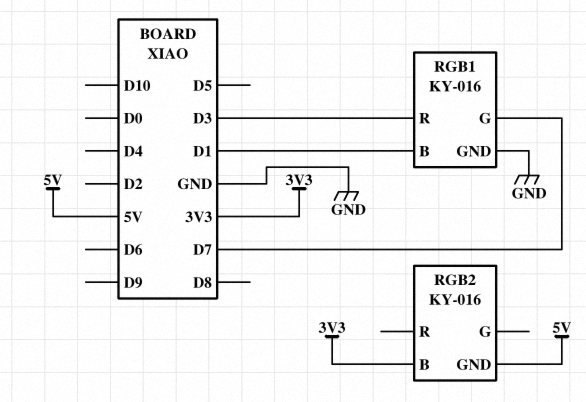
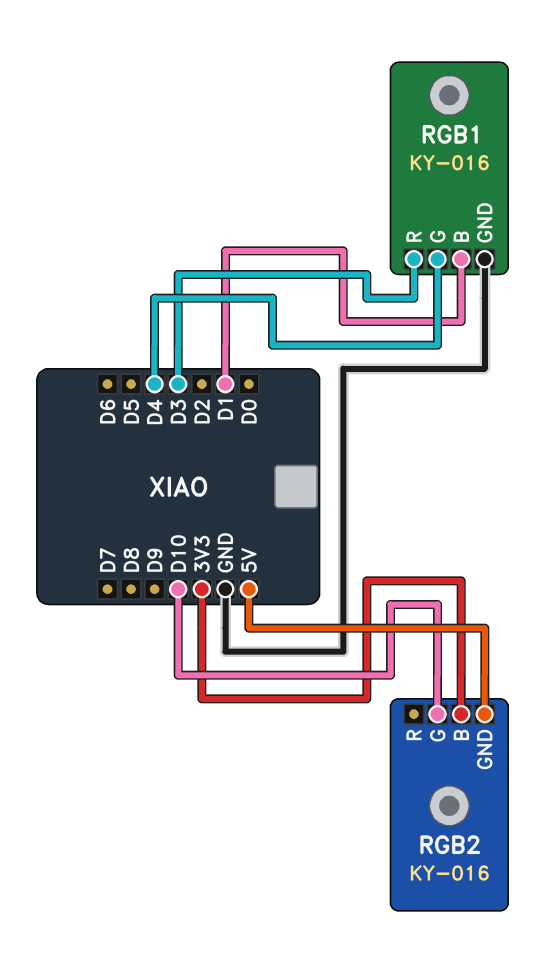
RGB1 pin G: D7 -> D4
RGB2 pin G: none -> D10

